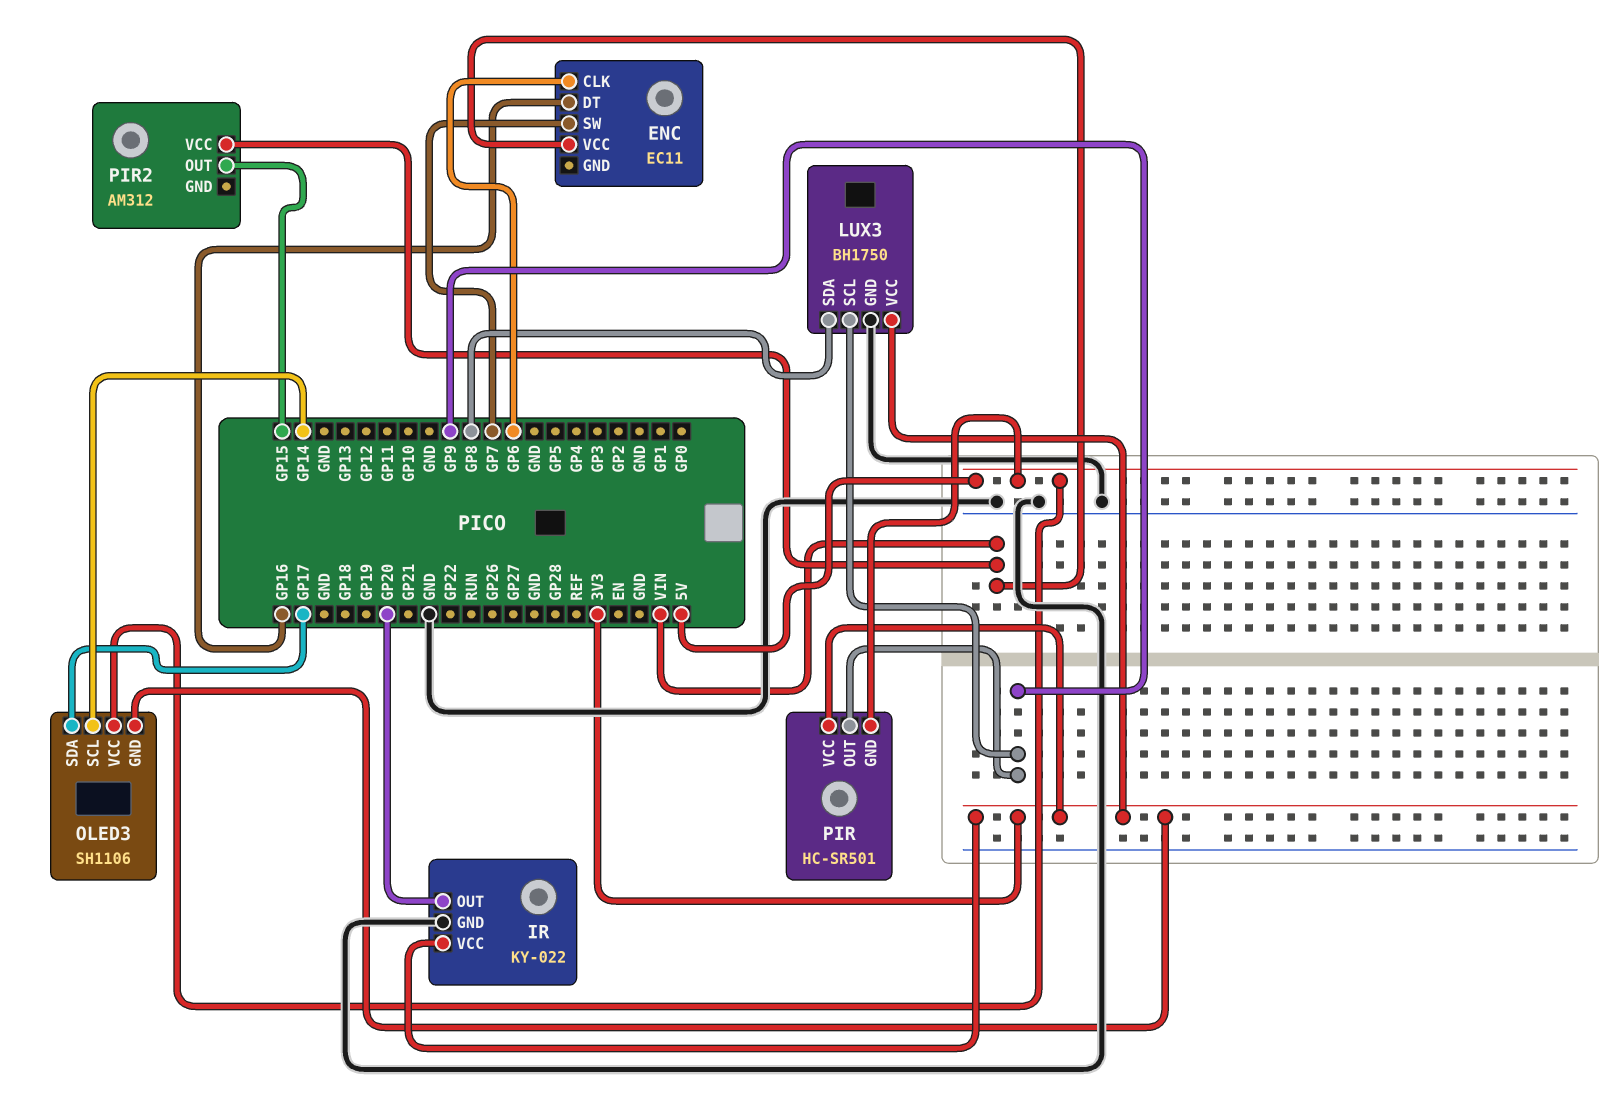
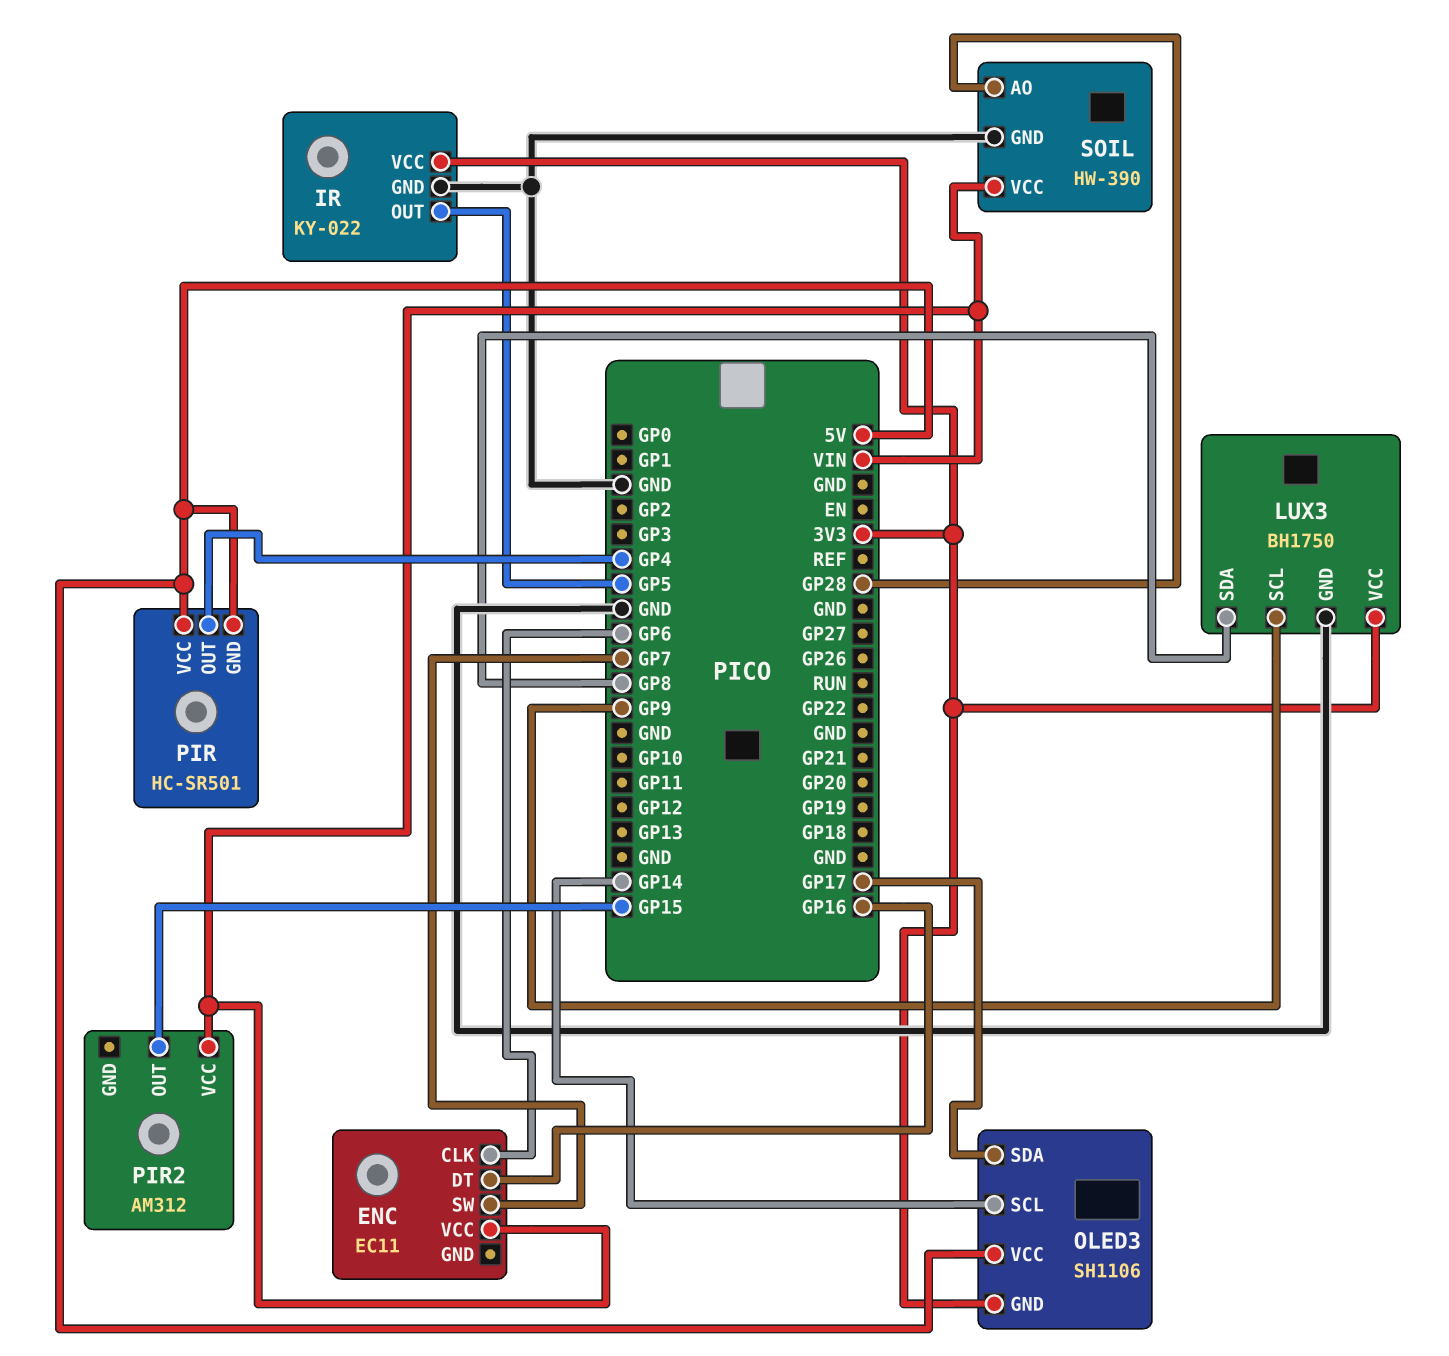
IR pin OUT: GP20 -> GP5
PIR pin OUT: GP9 -> GP4
PIR pin VCC: 3V3 -> 5V
SOIL: none -> HW-390
SOIL pin AO: none -> GP28
SOIL pin GND: none -> GND
SOIL pin VCC: none -> VIN

